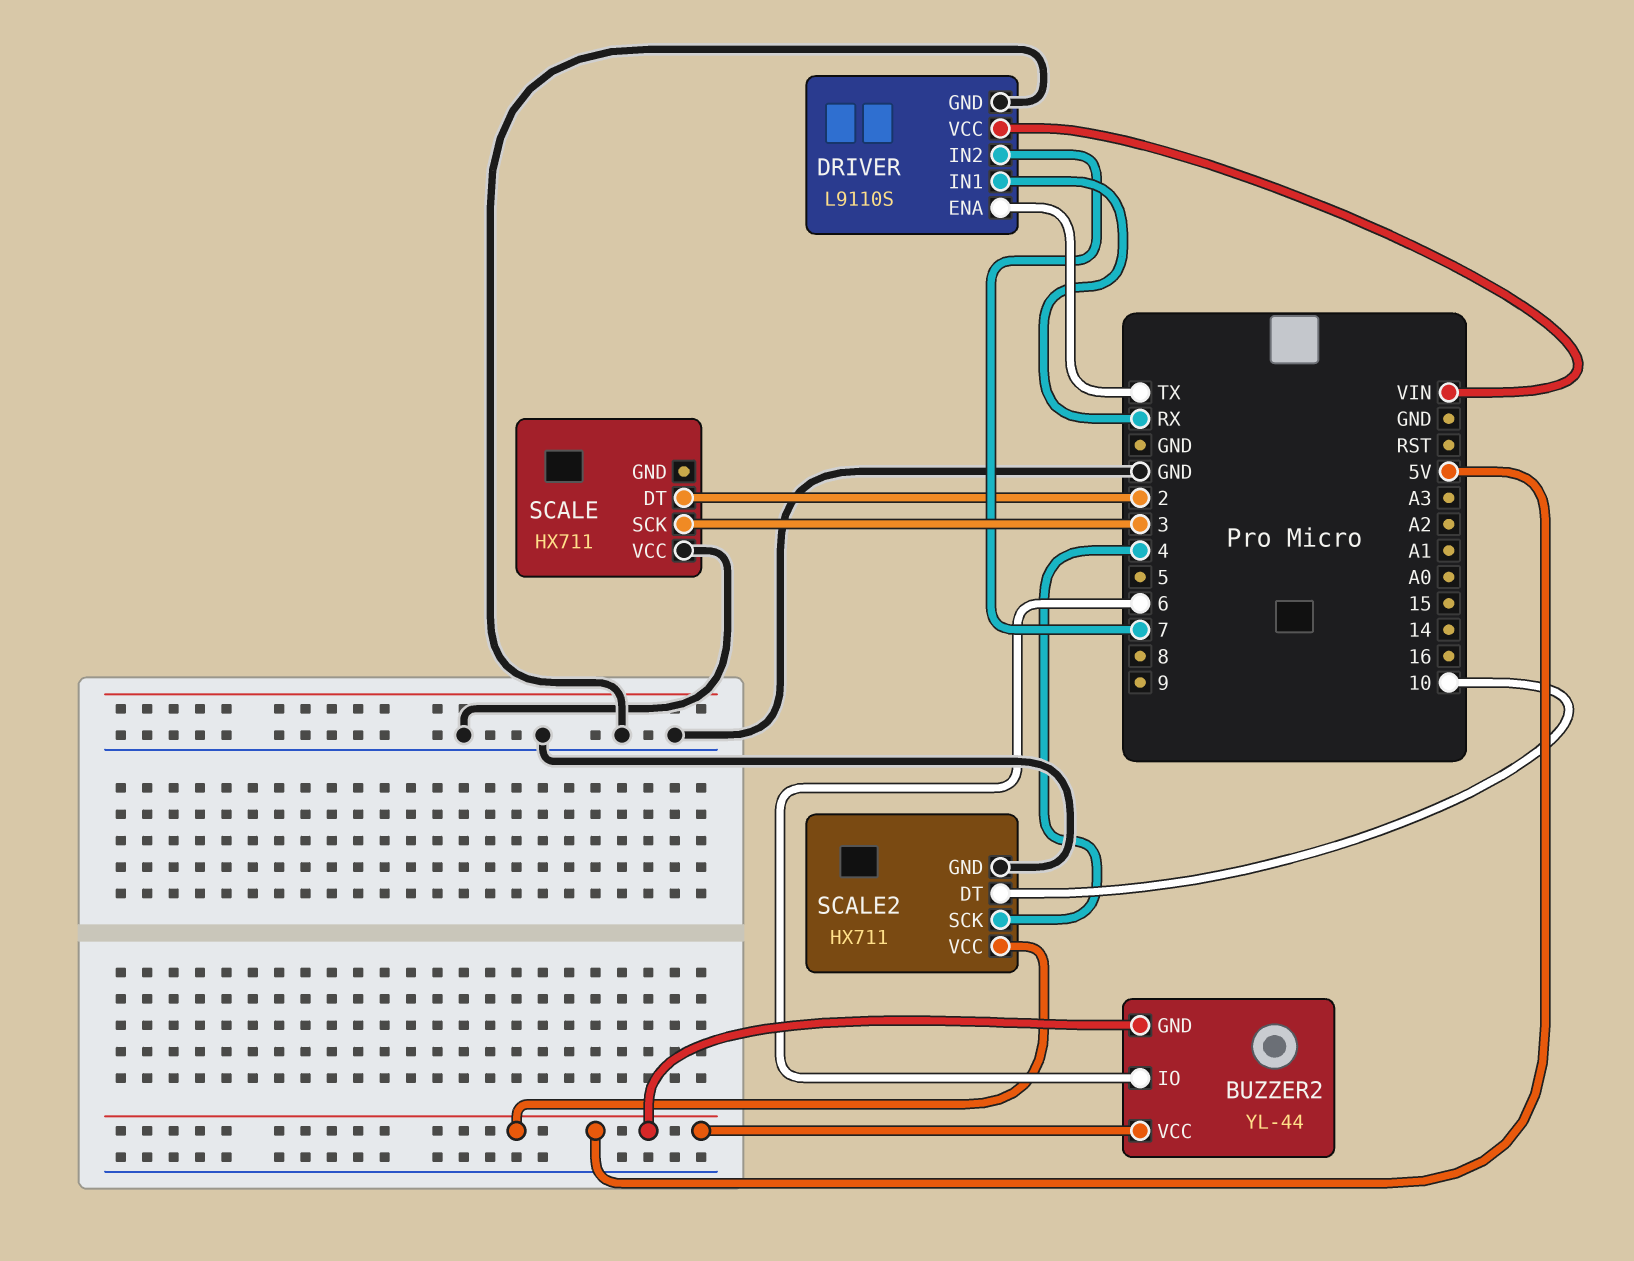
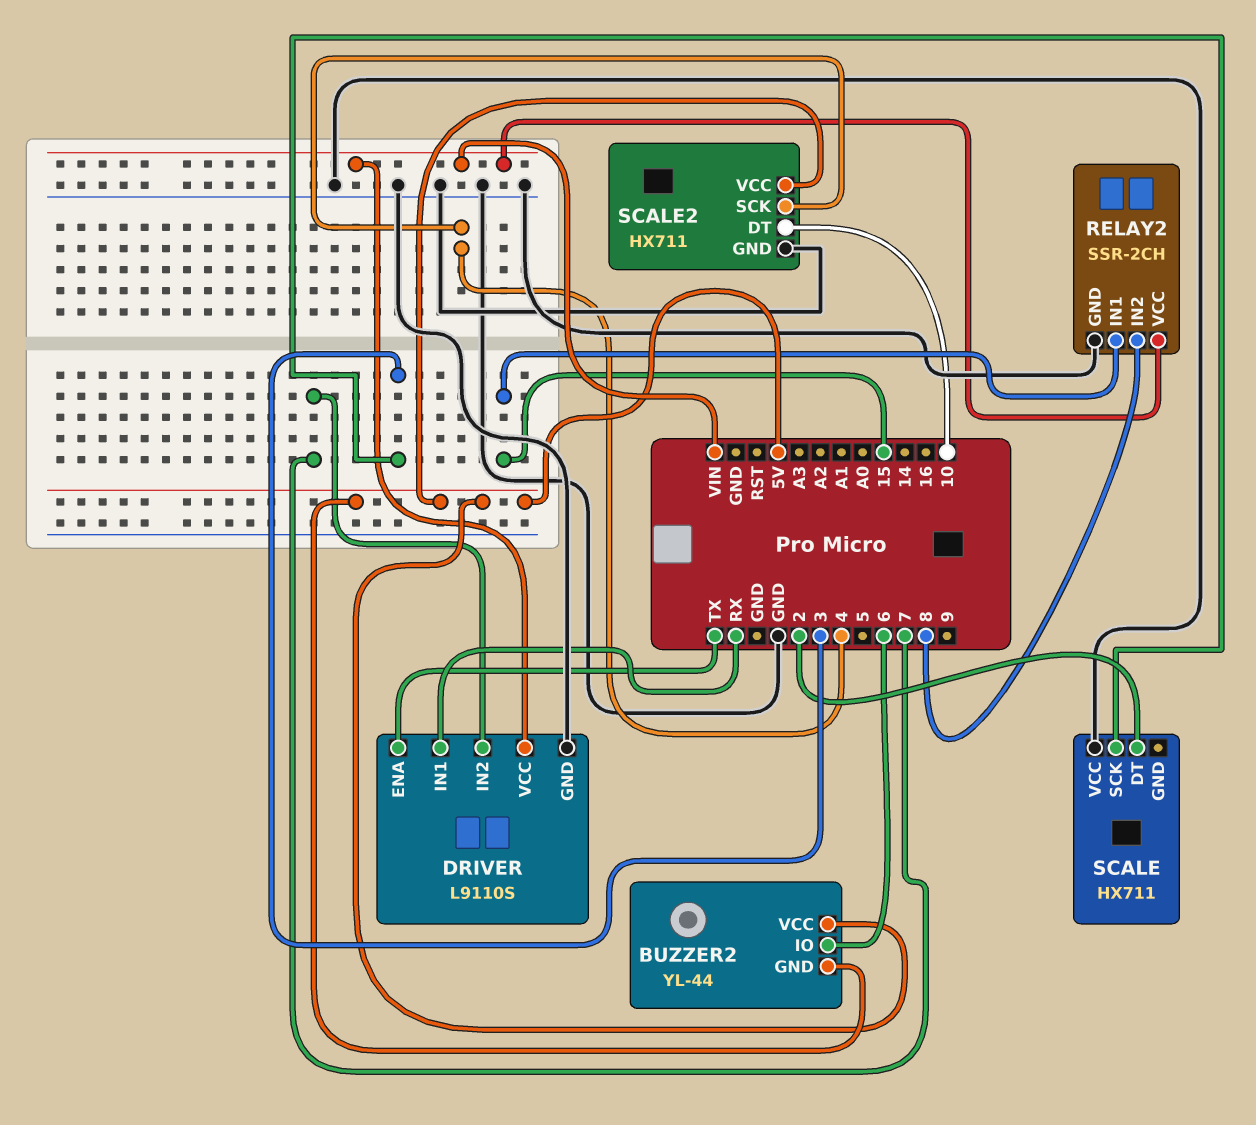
RELAY2: none -> SSR-2CH
RELAY2 pin GND: none -> GND
RELAY2 pin IN1: none -> 15
RELAY2 pin IN2: none -> 8
RELAY2 pin VCC: none -> VIN

